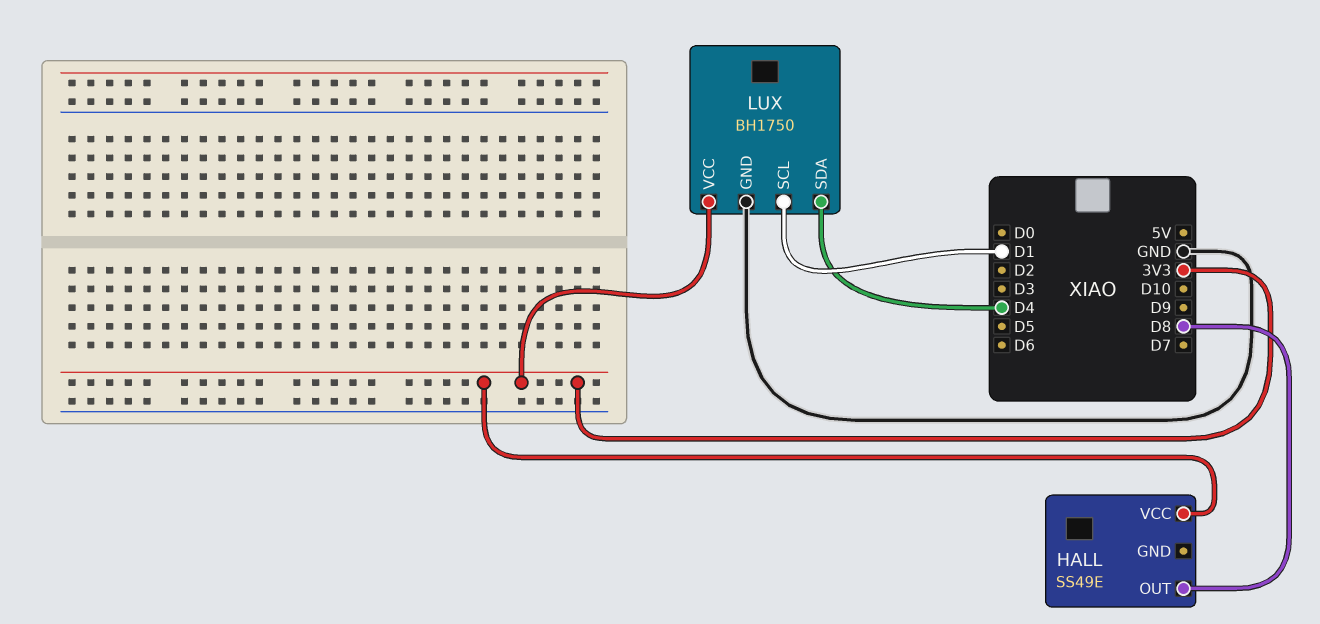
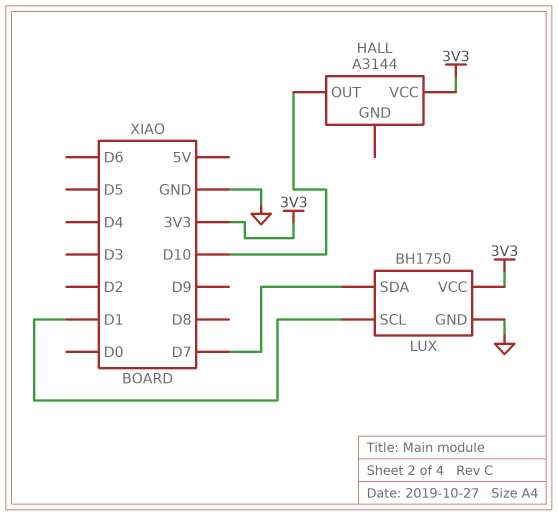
HALL: SS49E -> A3144
HALL pin OUT: D8 -> D10
LUX pin SDA: D4 -> D7

